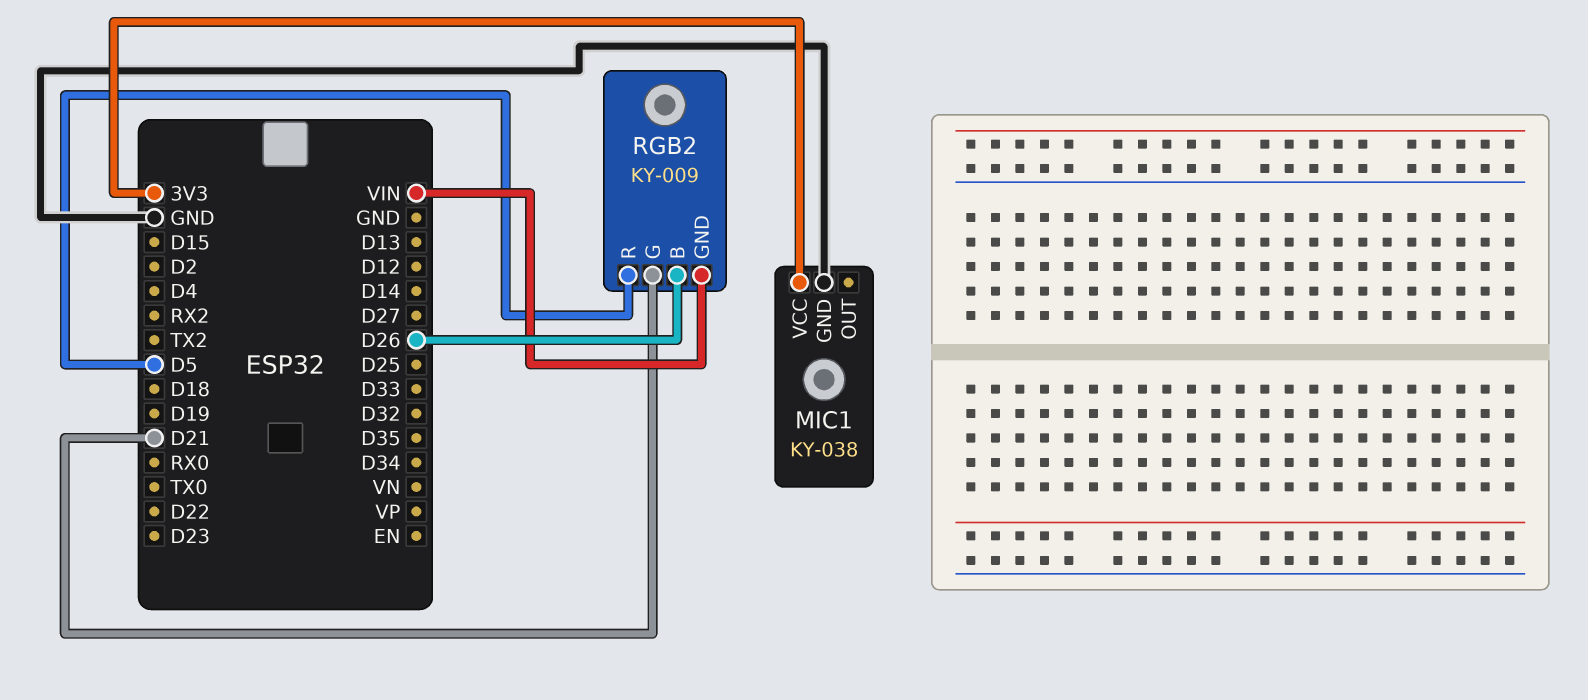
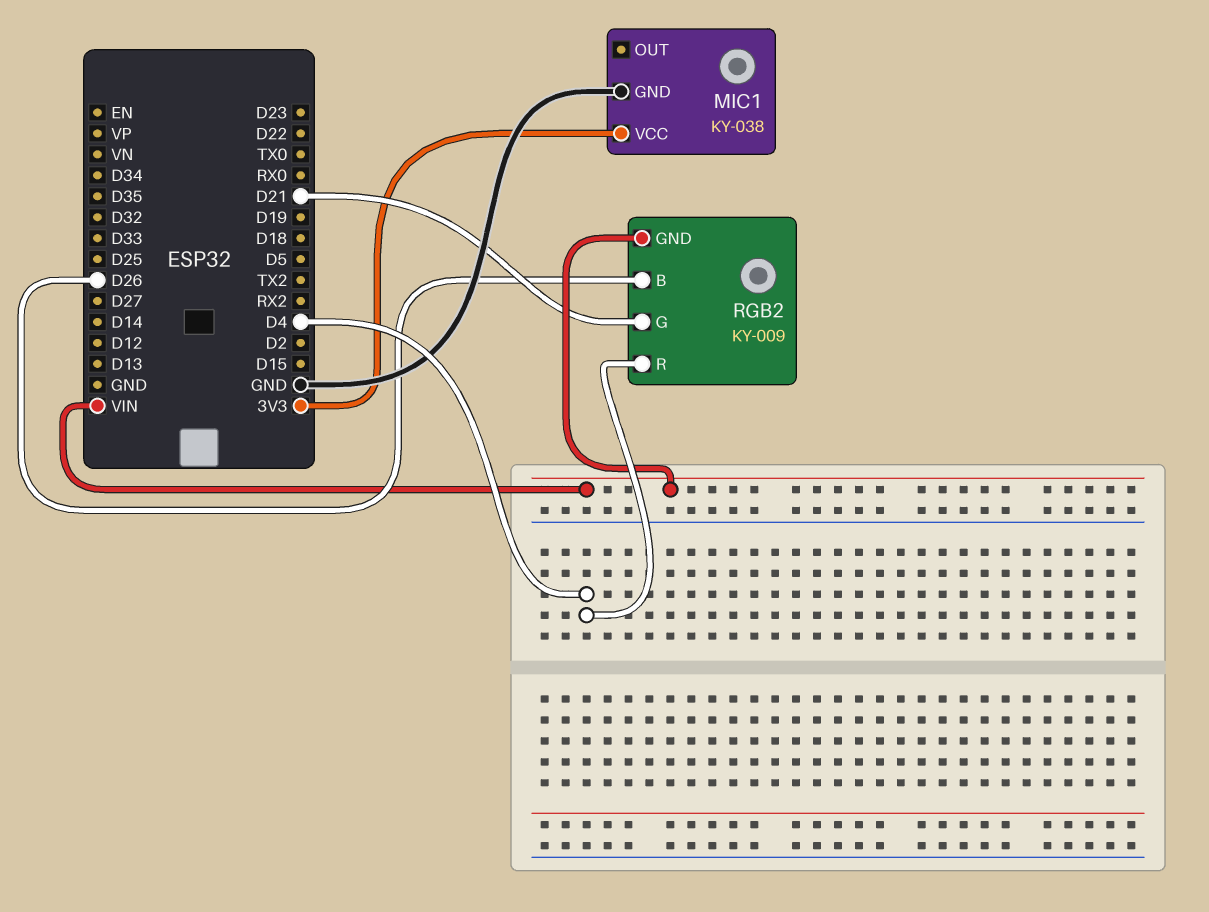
RGB2 pin R: D5 -> D4

